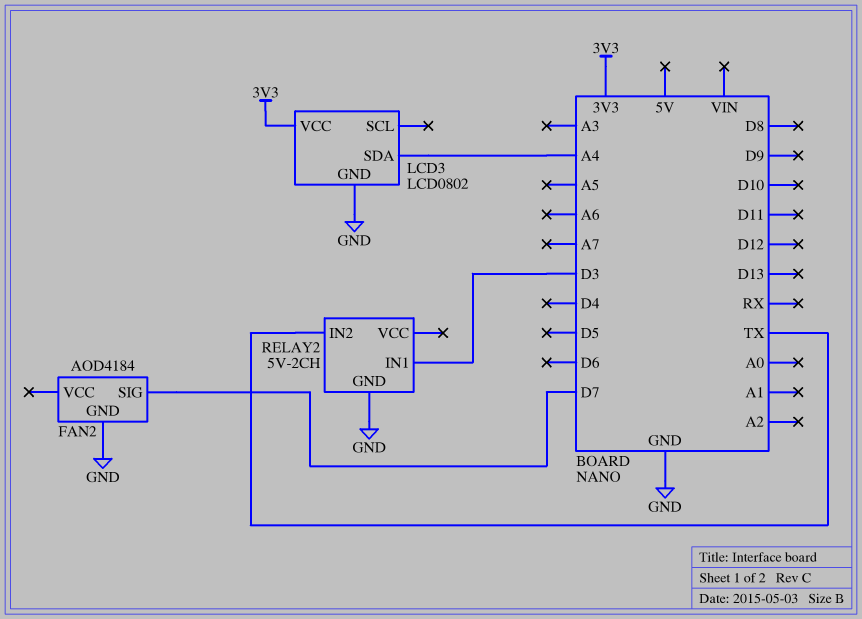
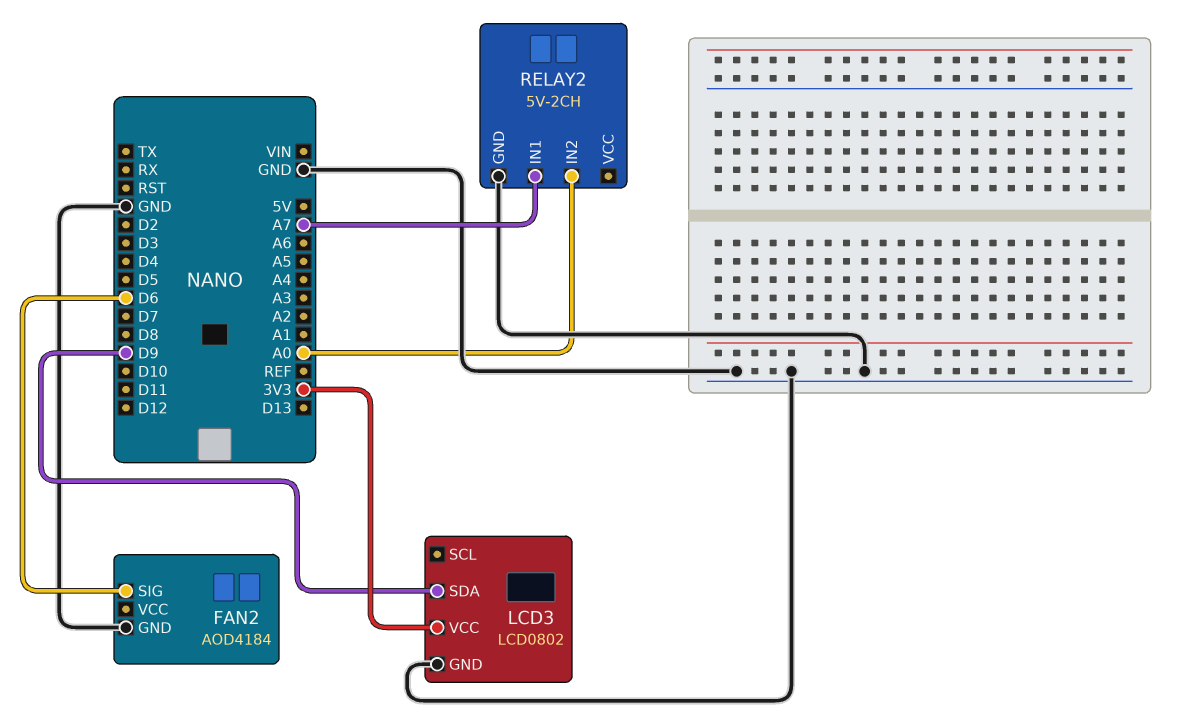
FAN2 pin SIG: D7 -> D6
LCD3 pin SDA: A4 -> D9
RELAY2 pin IN1: D3 -> A7
RELAY2 pin IN2: TX -> A0

